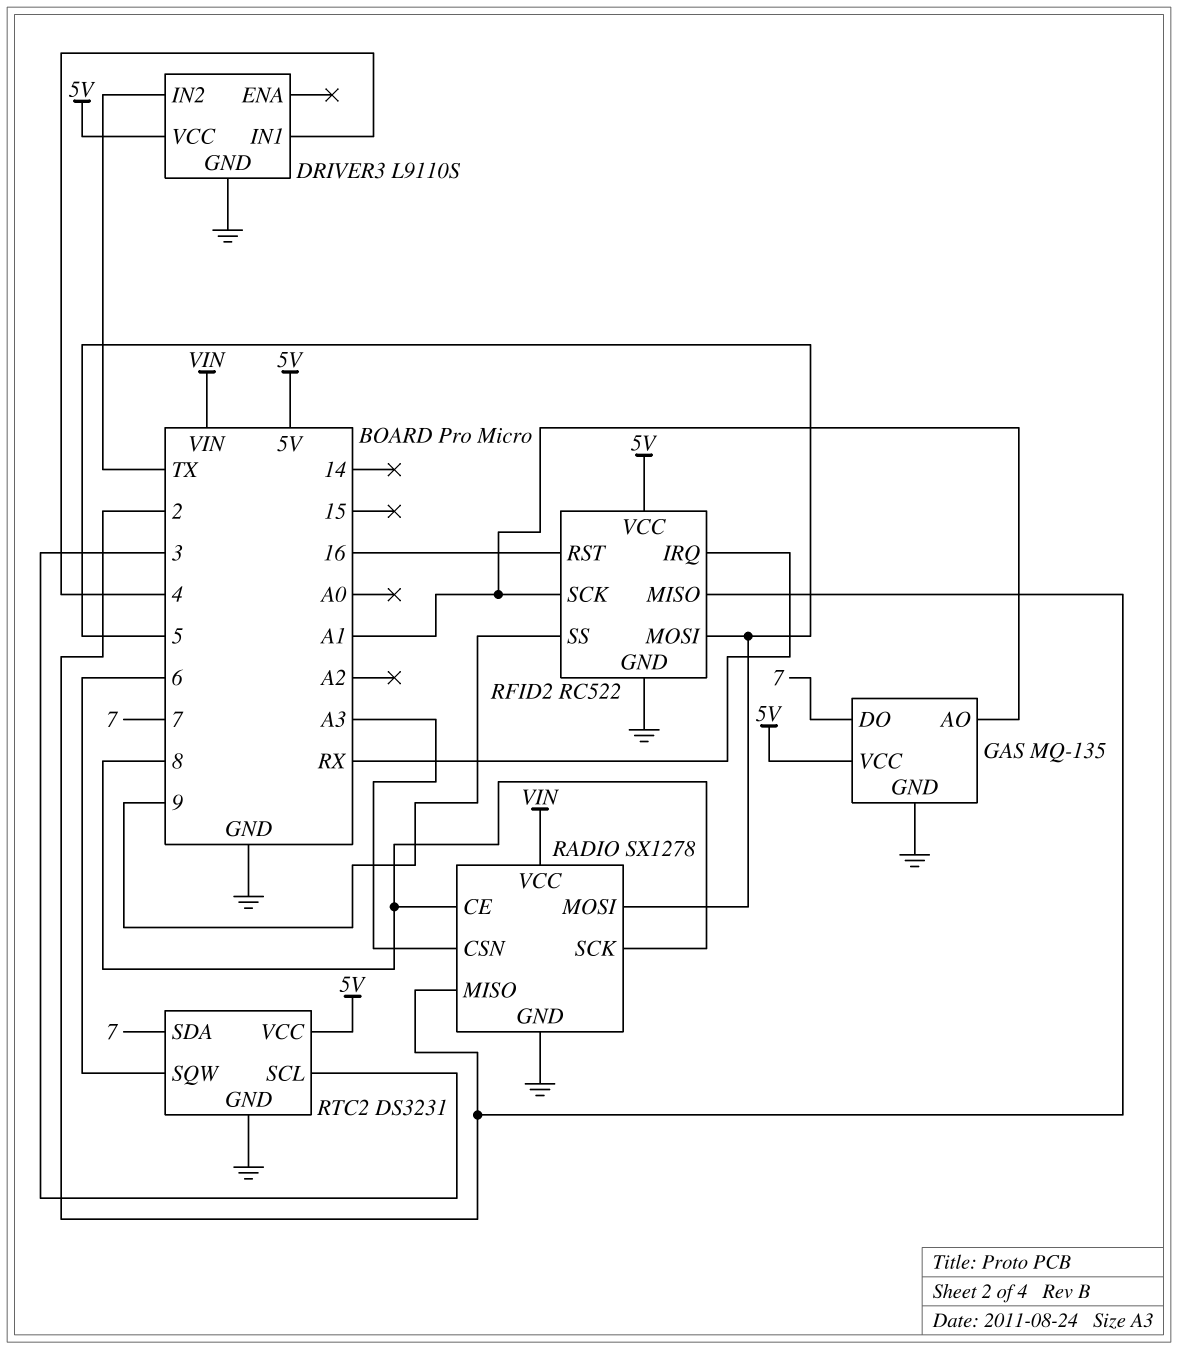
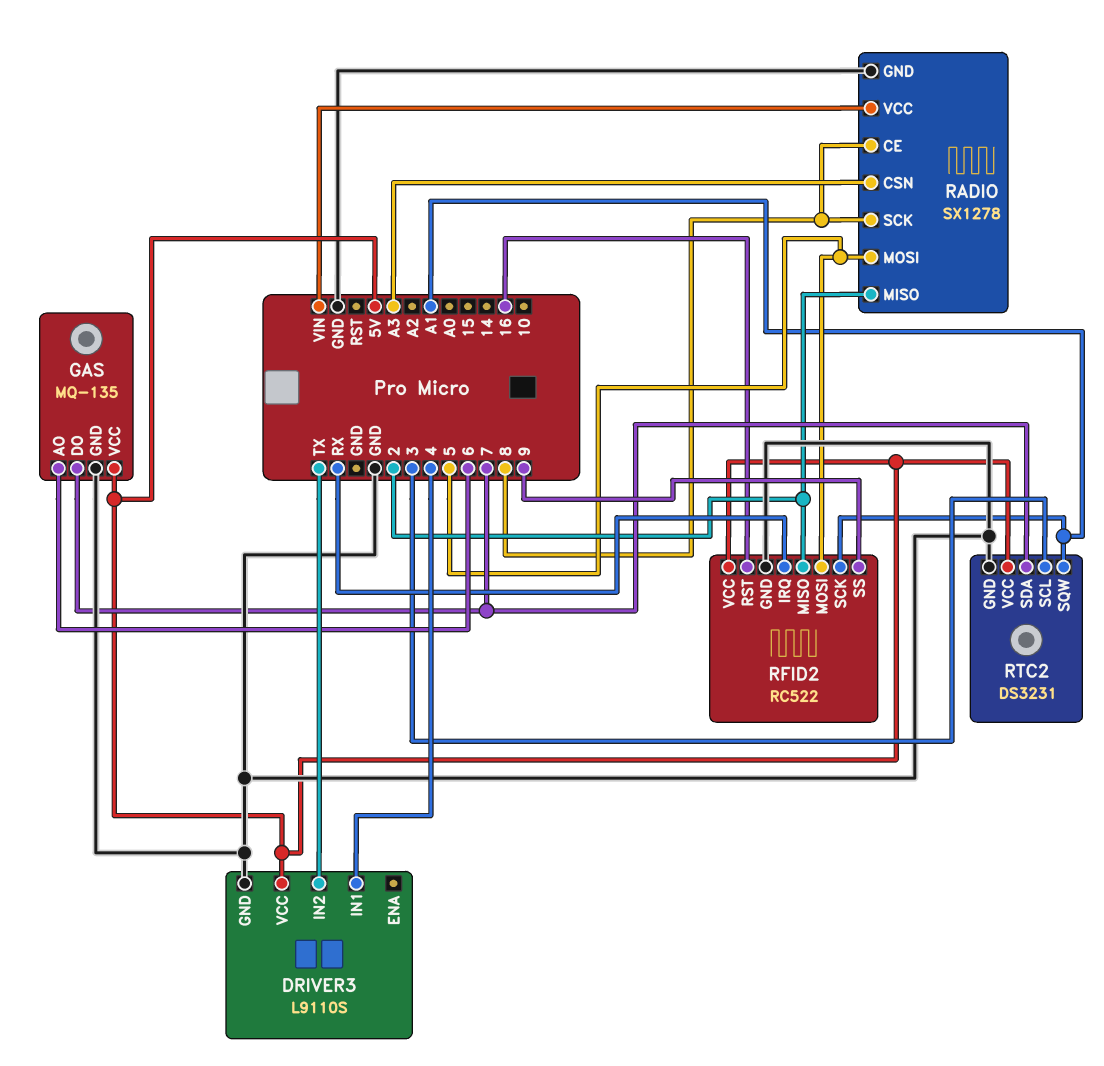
GAS pin AO: A1 -> 6
RTC2 pin SQW: 6 -> A1

